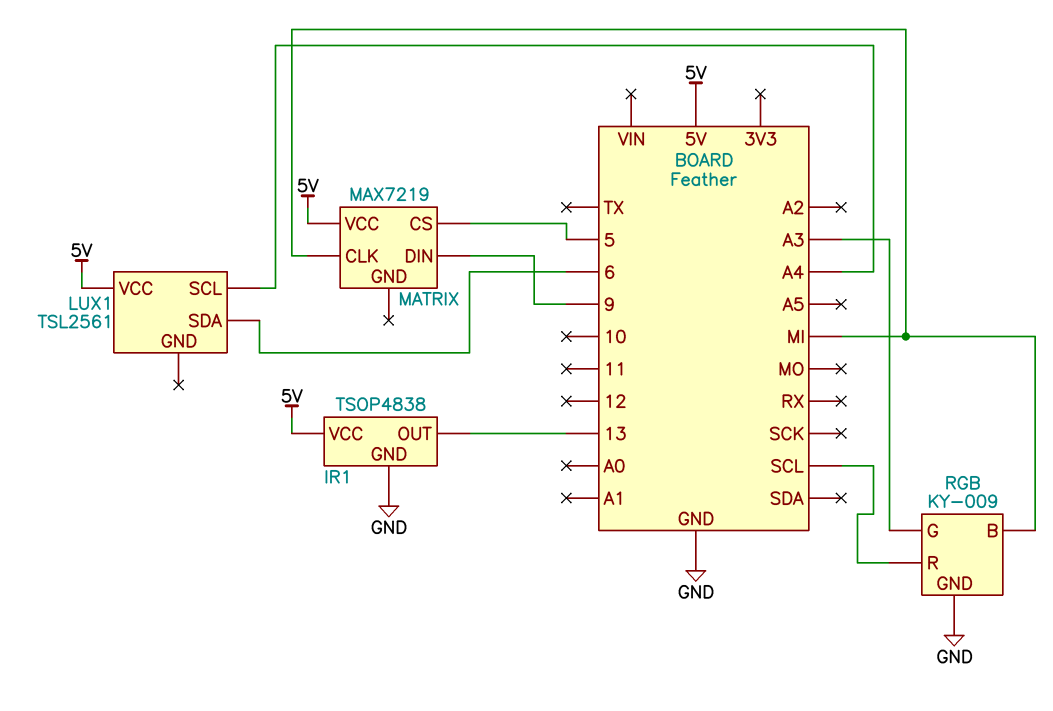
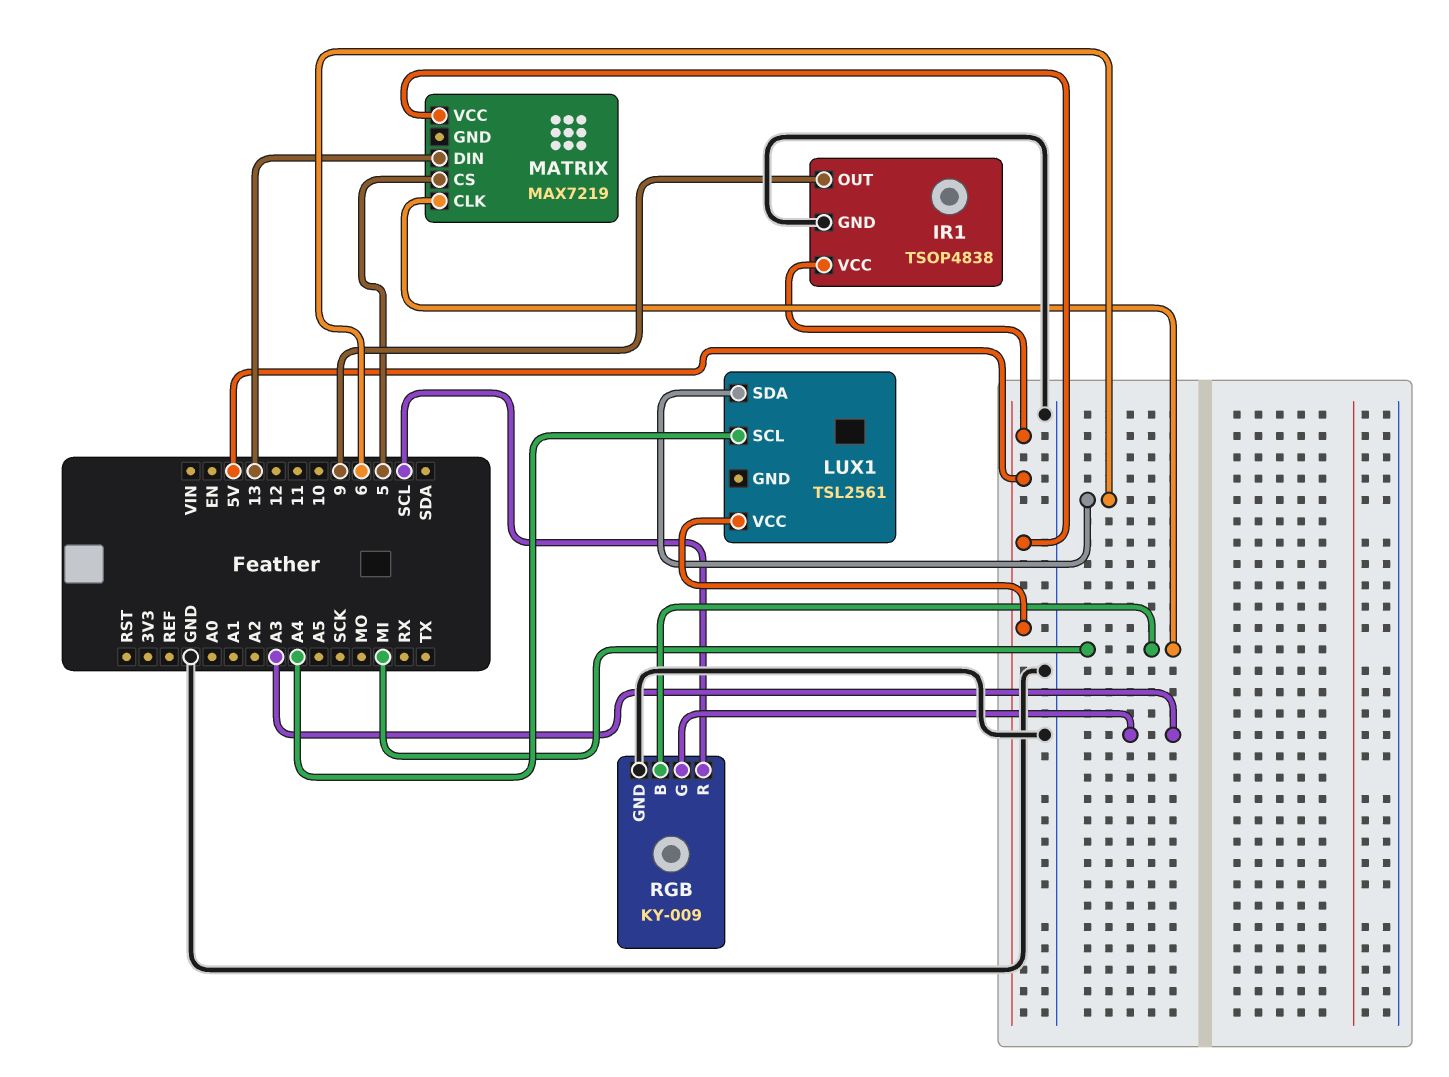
IR1 pin OUT: 13 -> 9
MATRIX pin DIN: 9 -> 13

